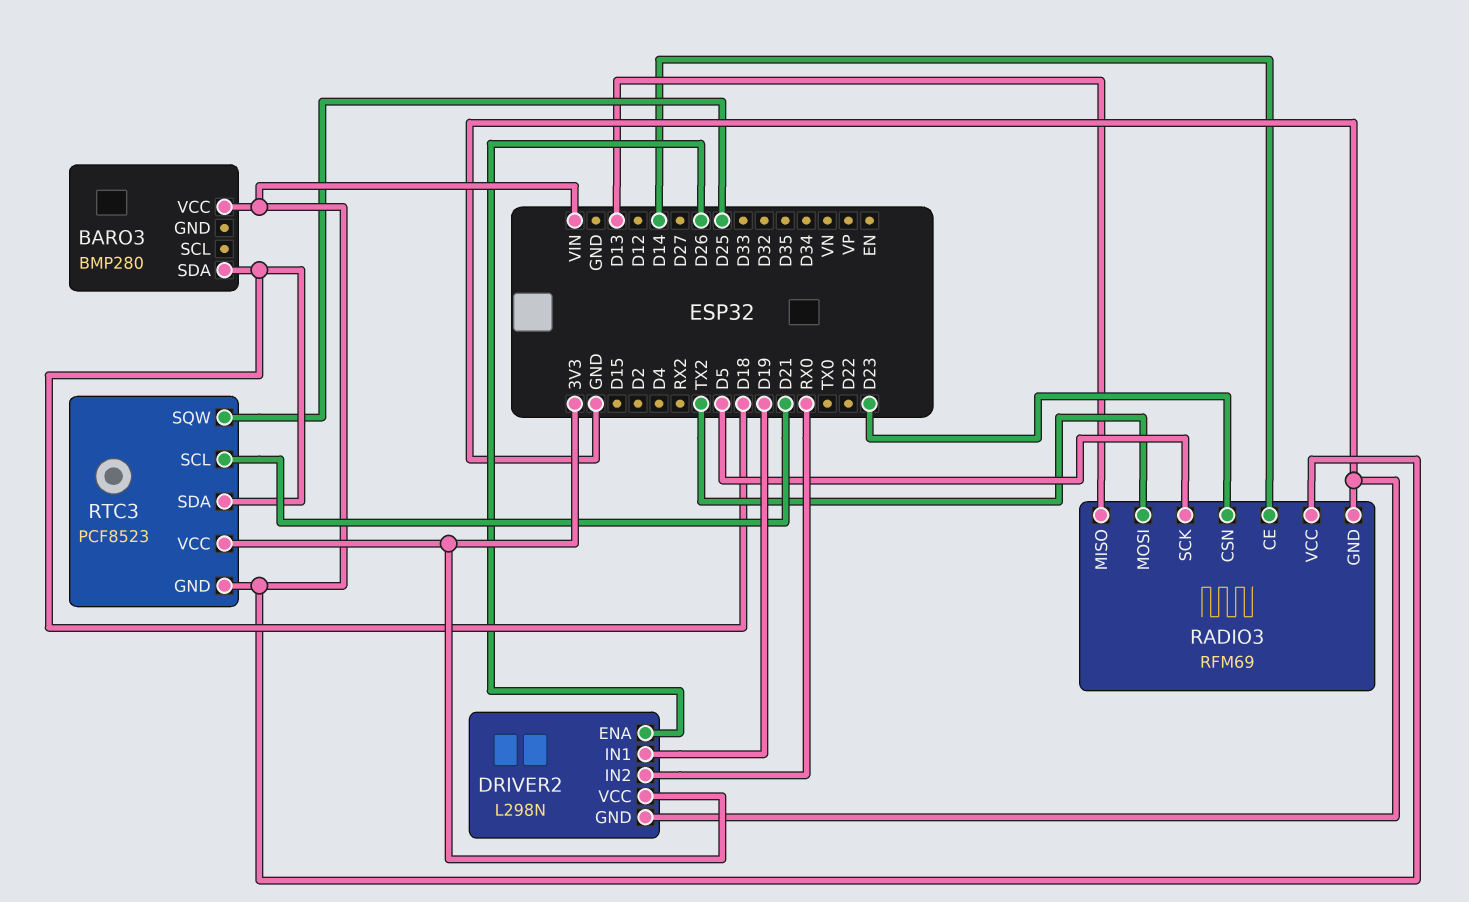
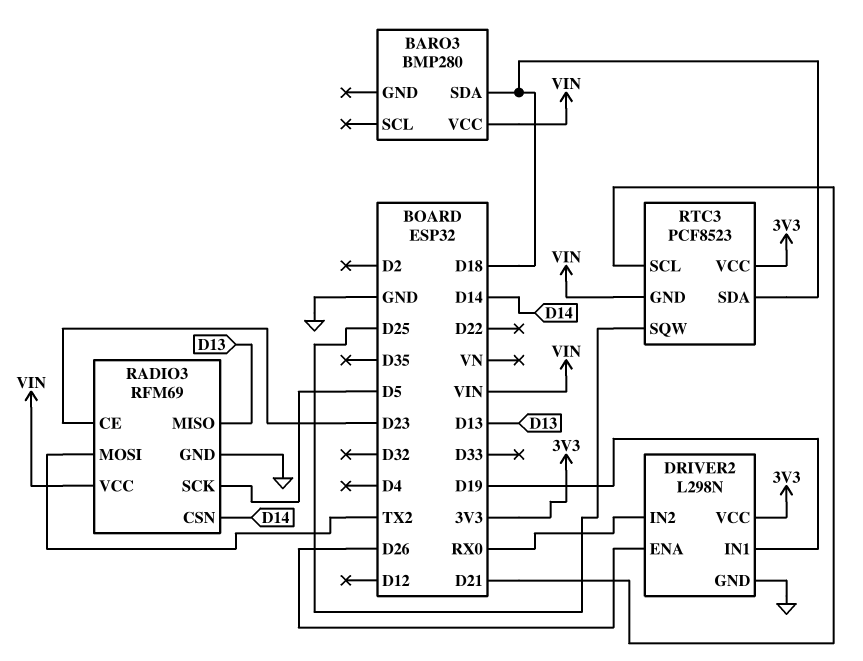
RADIO3 pin CE: D14 -> D23
RADIO3 pin CSN: D23 -> D14

